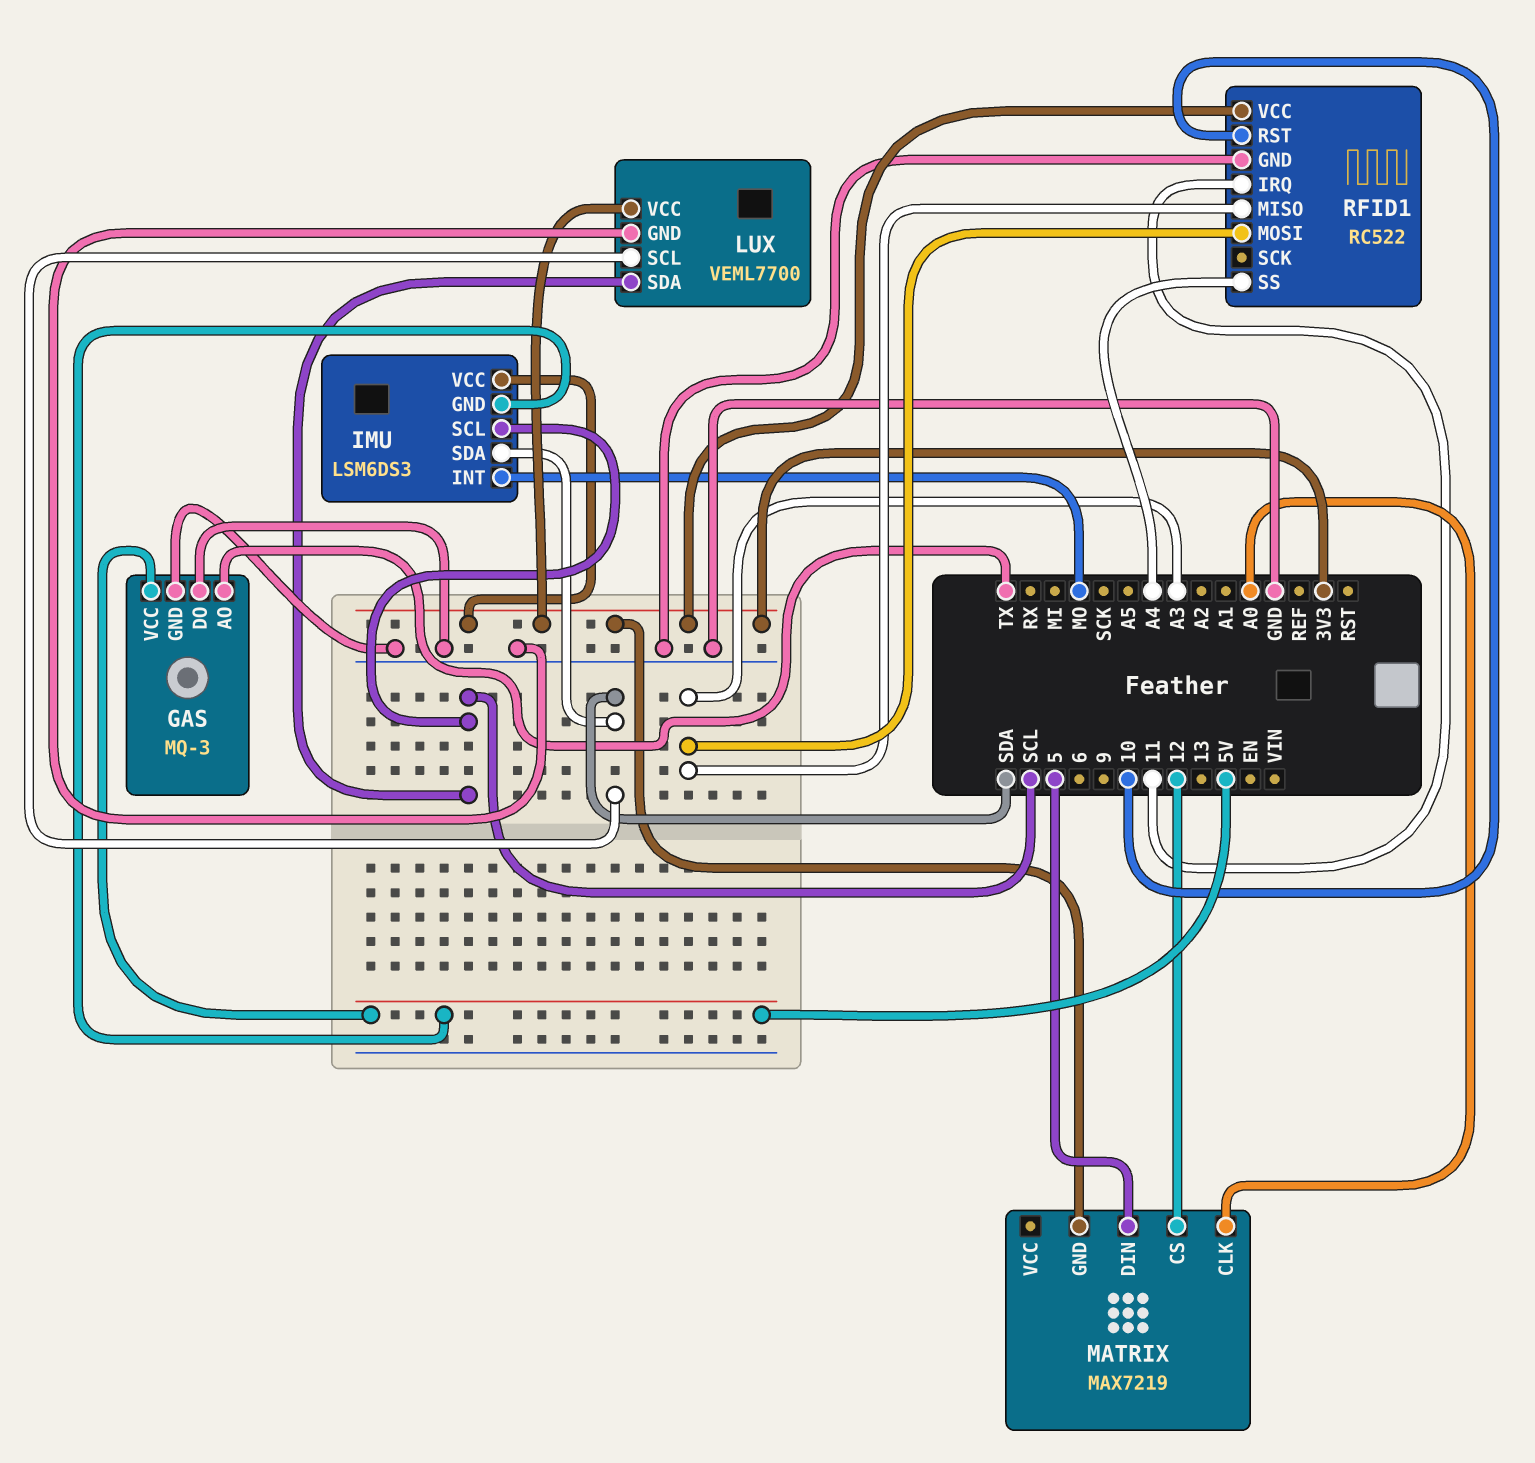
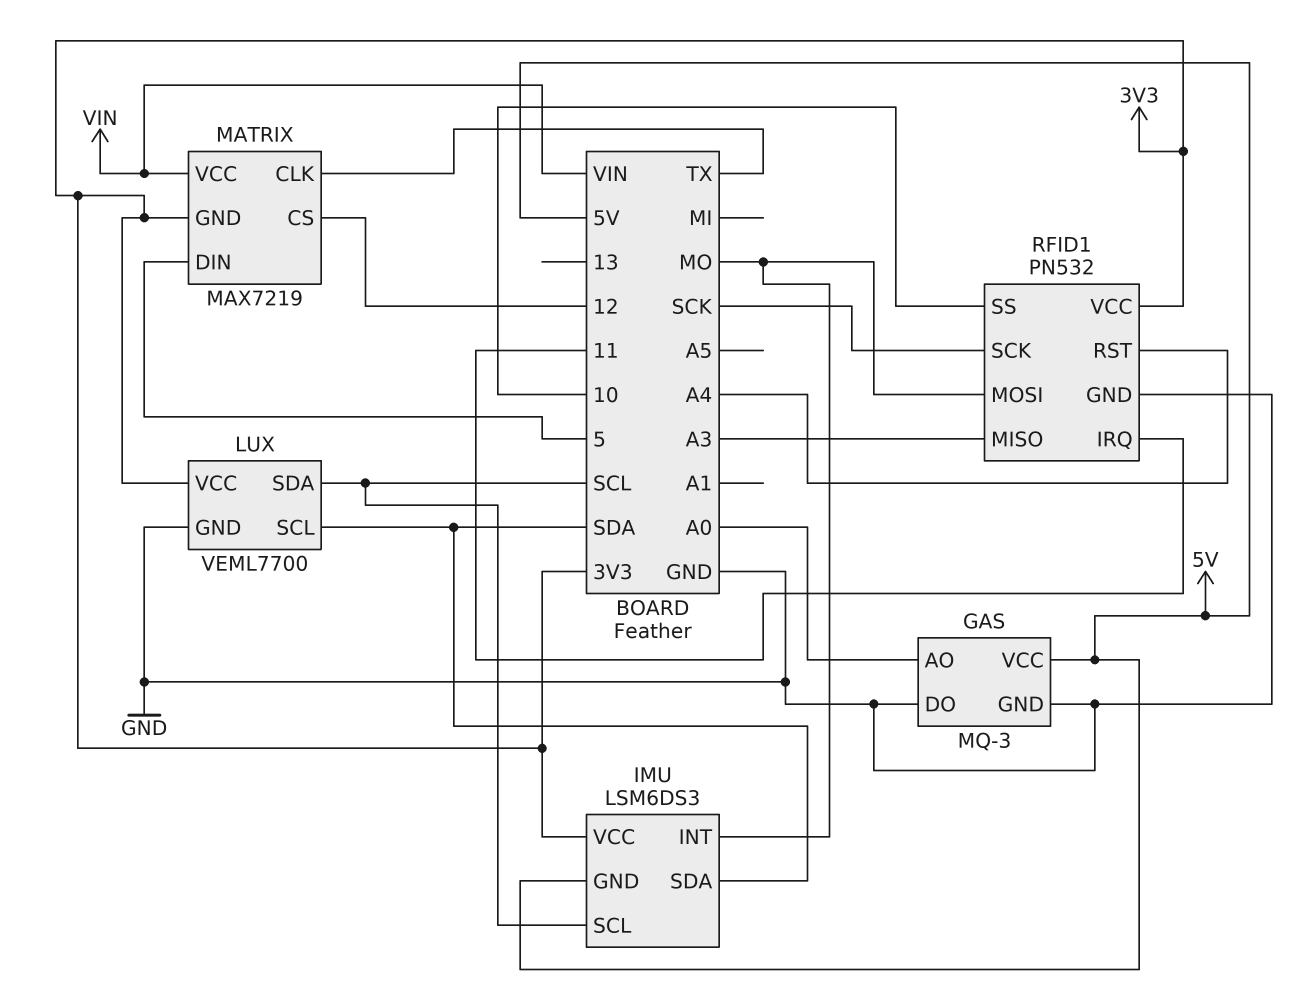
GAS pin AO: TX -> A0
MATRIX pin CLK: A0 -> TX
MATRIX pin VCC: none -> VIN
RFID1: RC522 -> PN532
RFID1 pin MOSI: A3 -> MO
RFID1 pin RST: 10 -> A4
RFID1 pin SCK: none -> SCK
RFID1 pin SS: A4 -> 10

